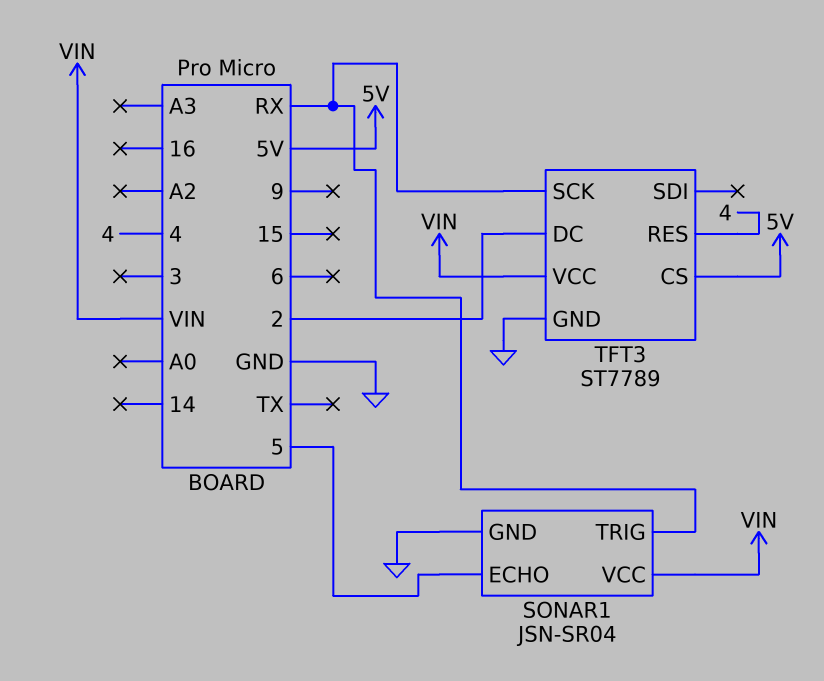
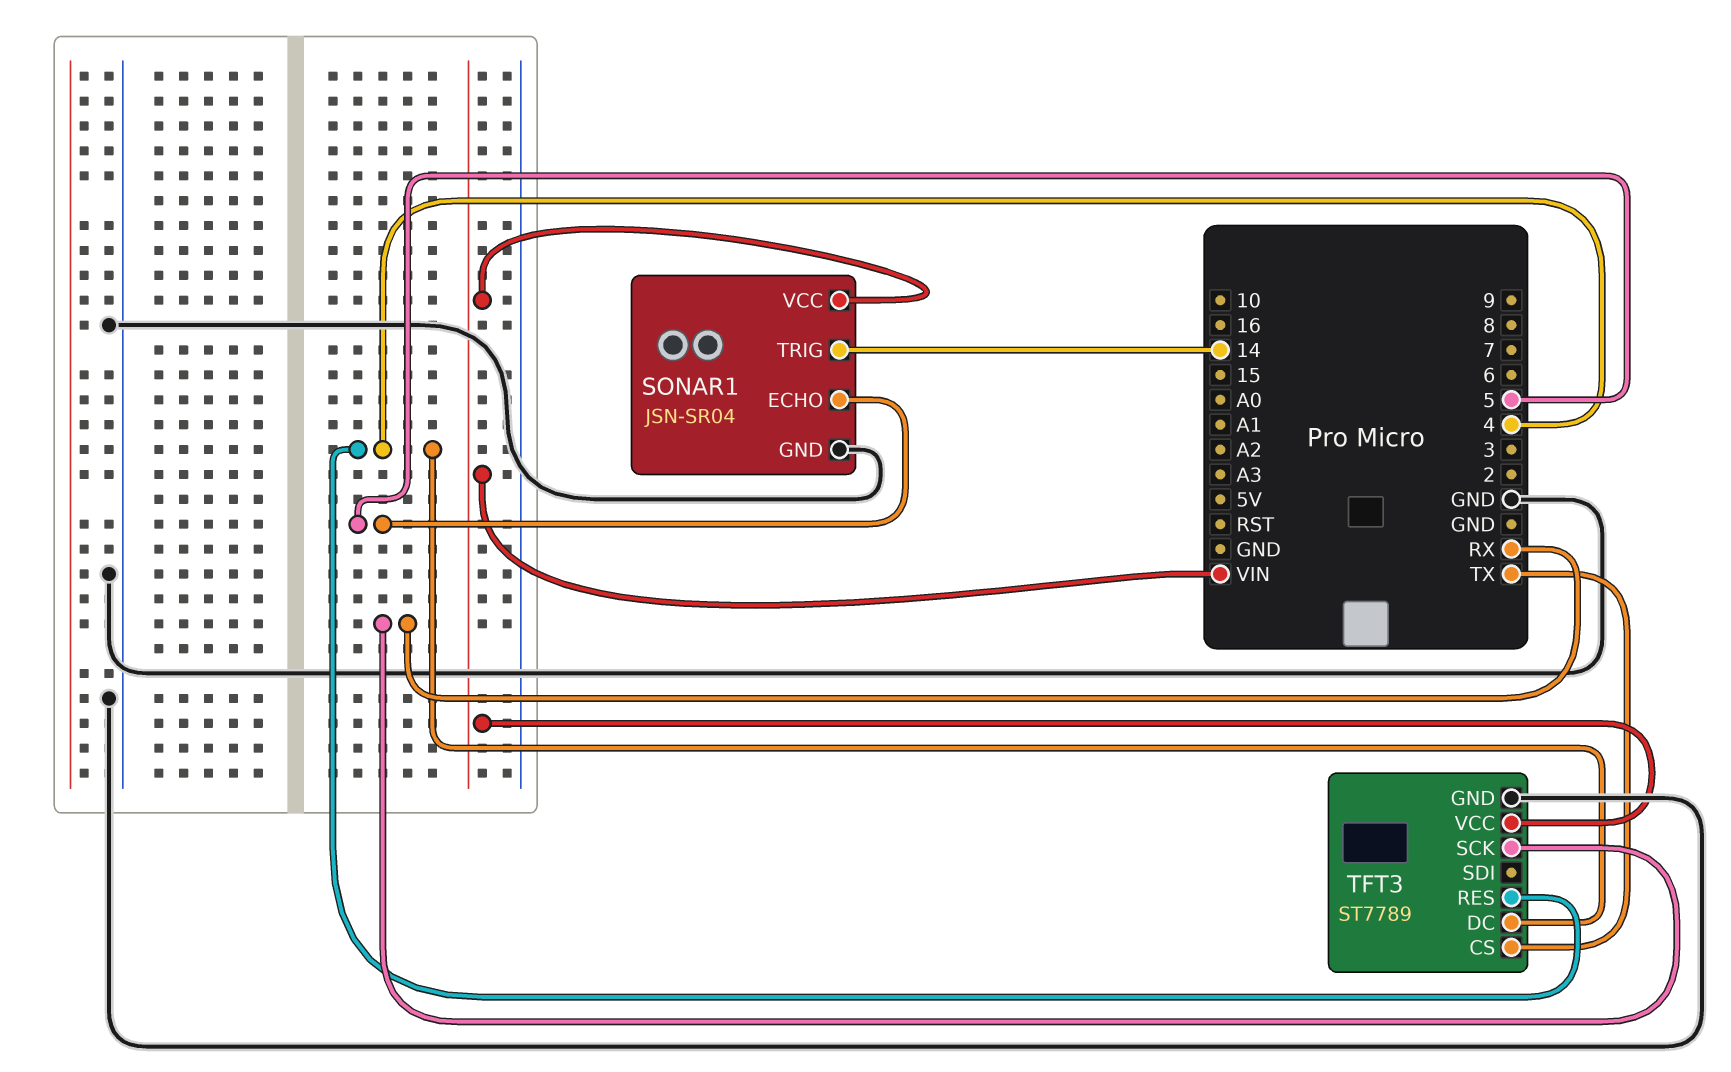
SONAR1 pin TRIG: RX -> 14
TFT3 pin CS: 5V -> TX
TFT3 pin DC: 2 -> 4

